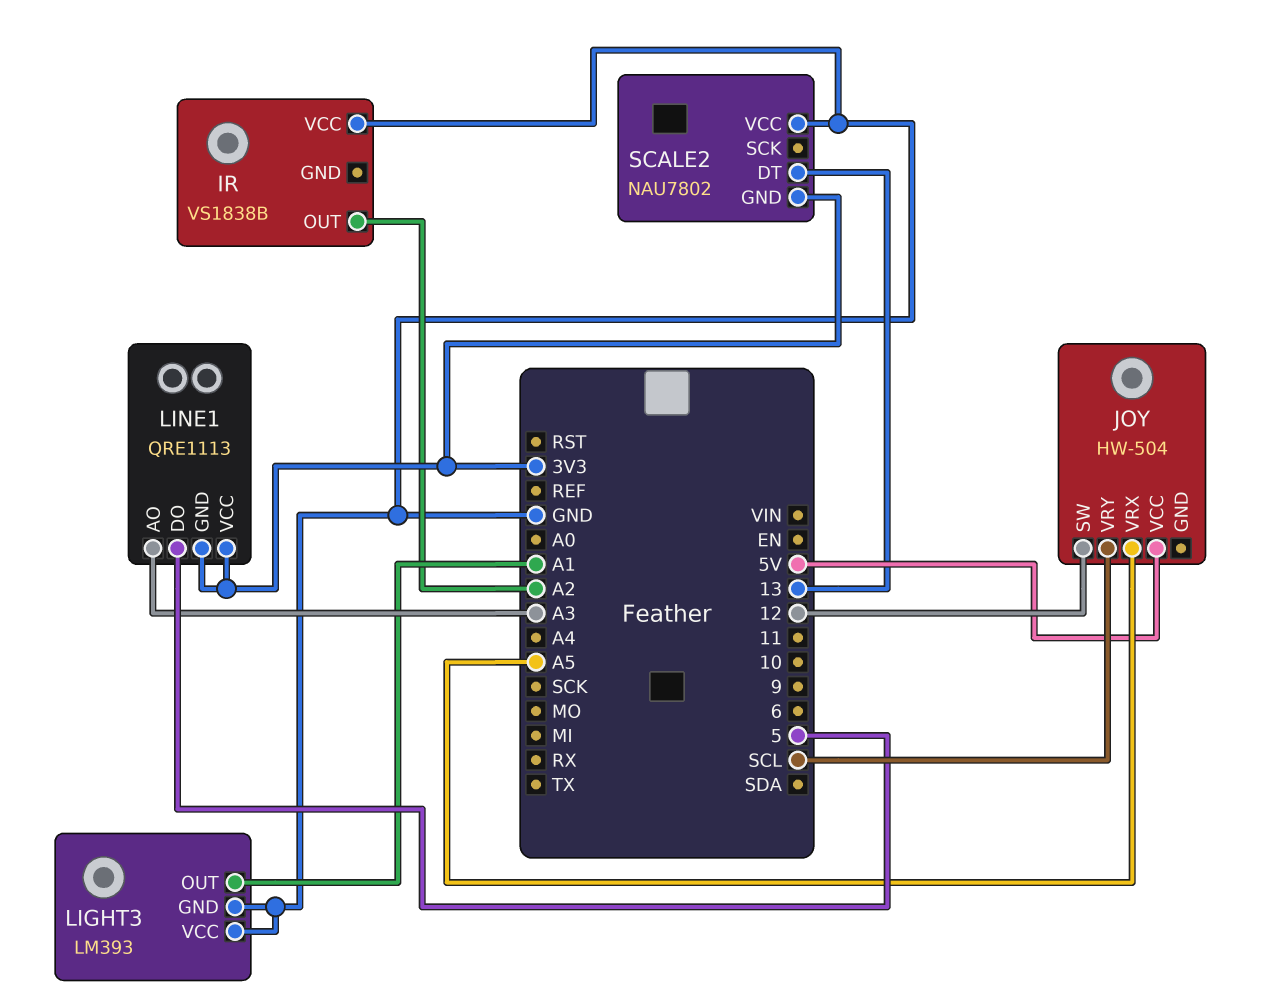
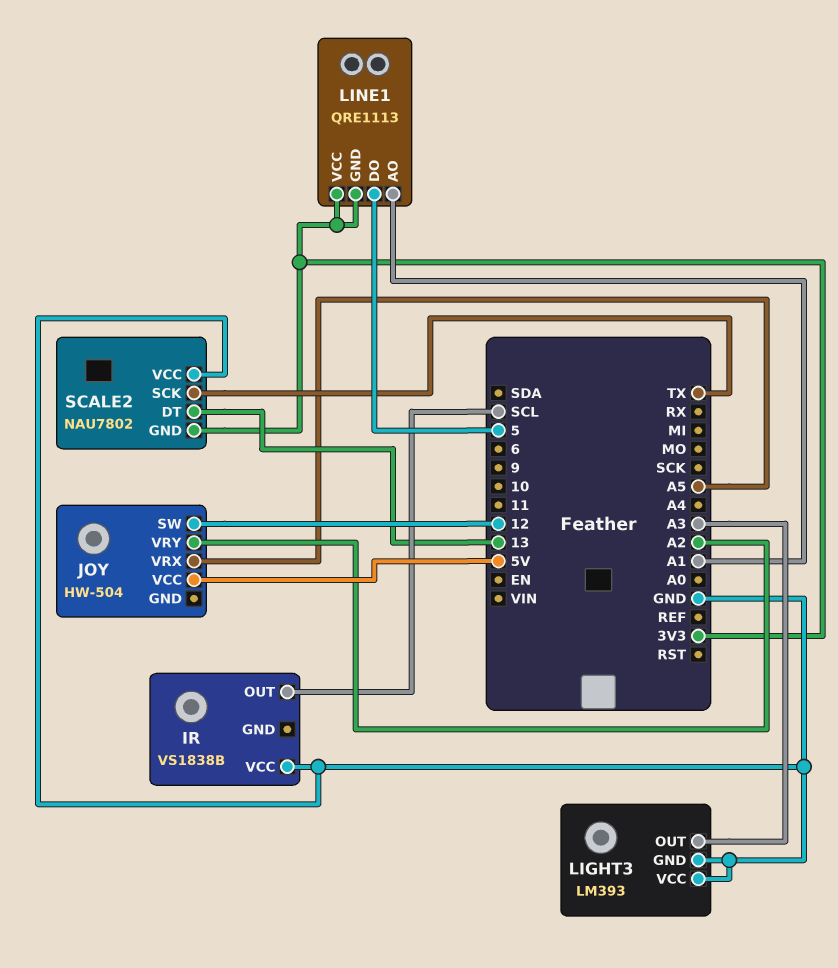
IR pin OUT: A2 -> SCL
JOY pin VRY: SCL -> A2
LIGHT3 pin OUT: A1 -> A3
LINE1 pin AO: A3 -> A1
SCALE2 pin SCK: none -> TX

